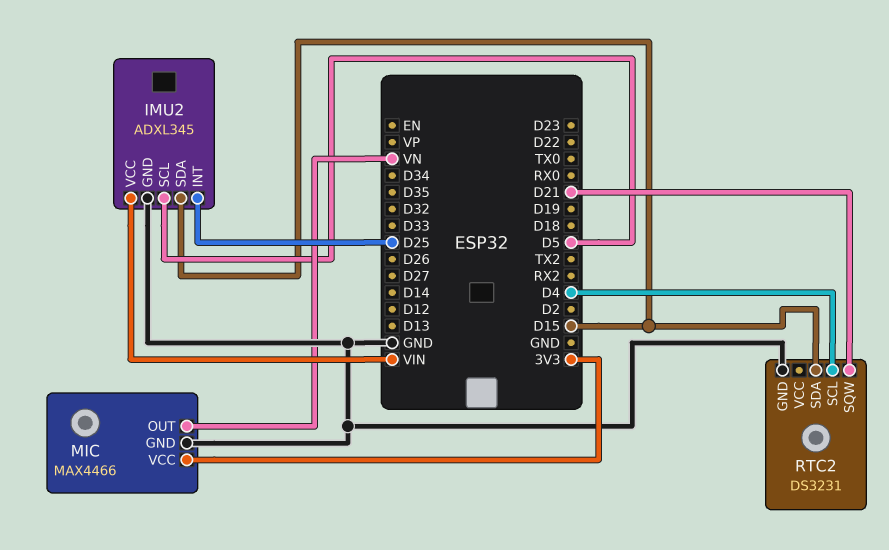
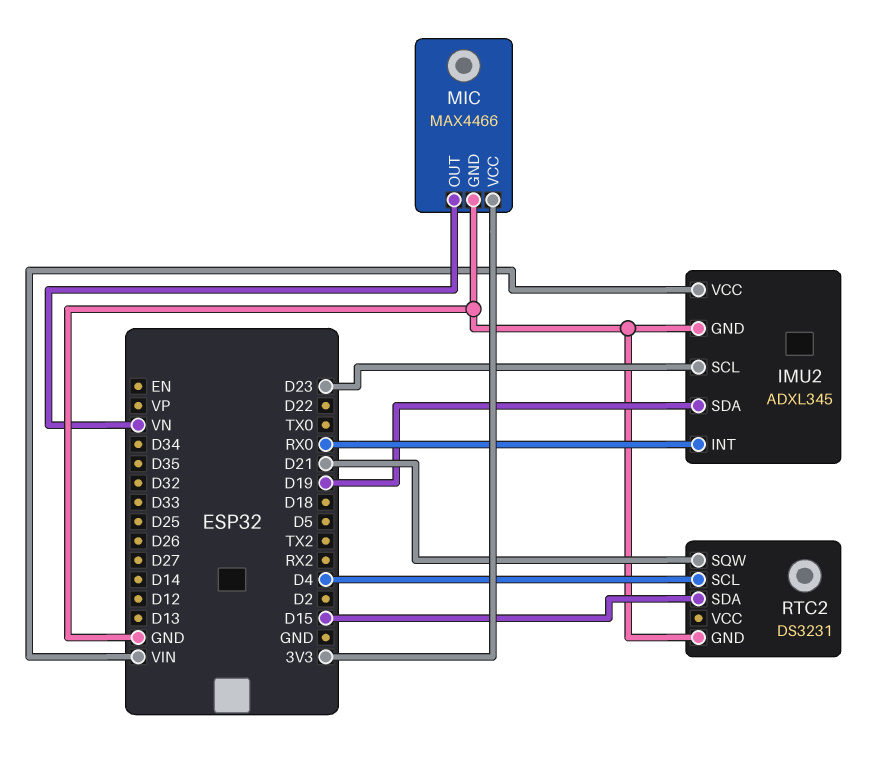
IMU2 pin INT: D25 -> RX0
IMU2 pin SCL: D5 -> D23
IMU2 pin SDA: D15 -> D19

